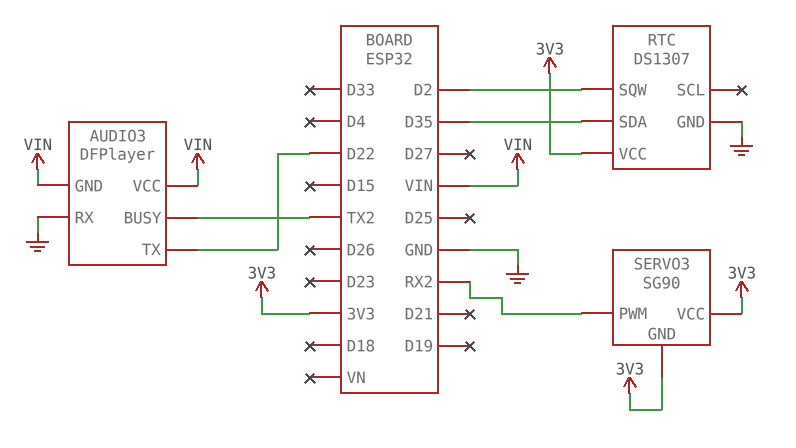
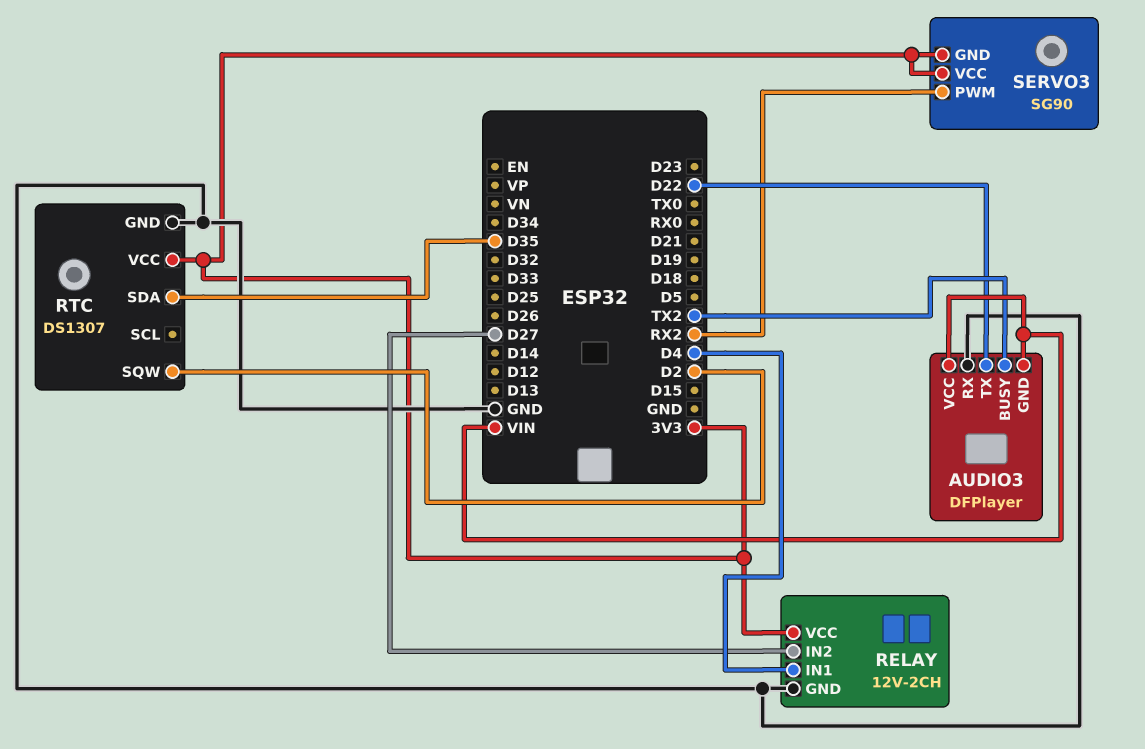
RELAY: none -> 12V-2CH
RELAY pin GND: none -> GND
RELAY pin IN1: none -> D4
RELAY pin IN2: none -> D27
RELAY pin VCC: none -> 3V3

